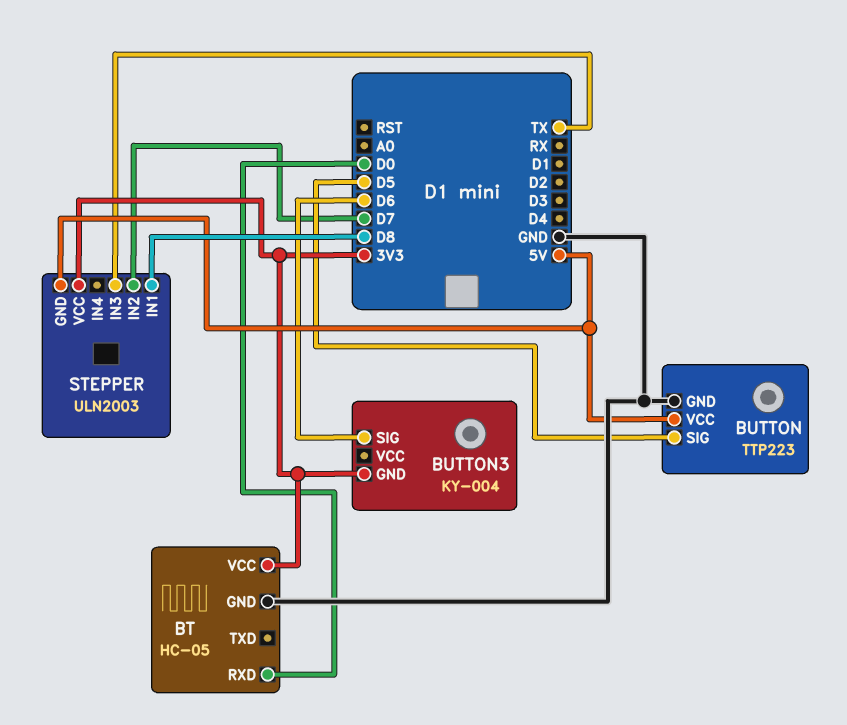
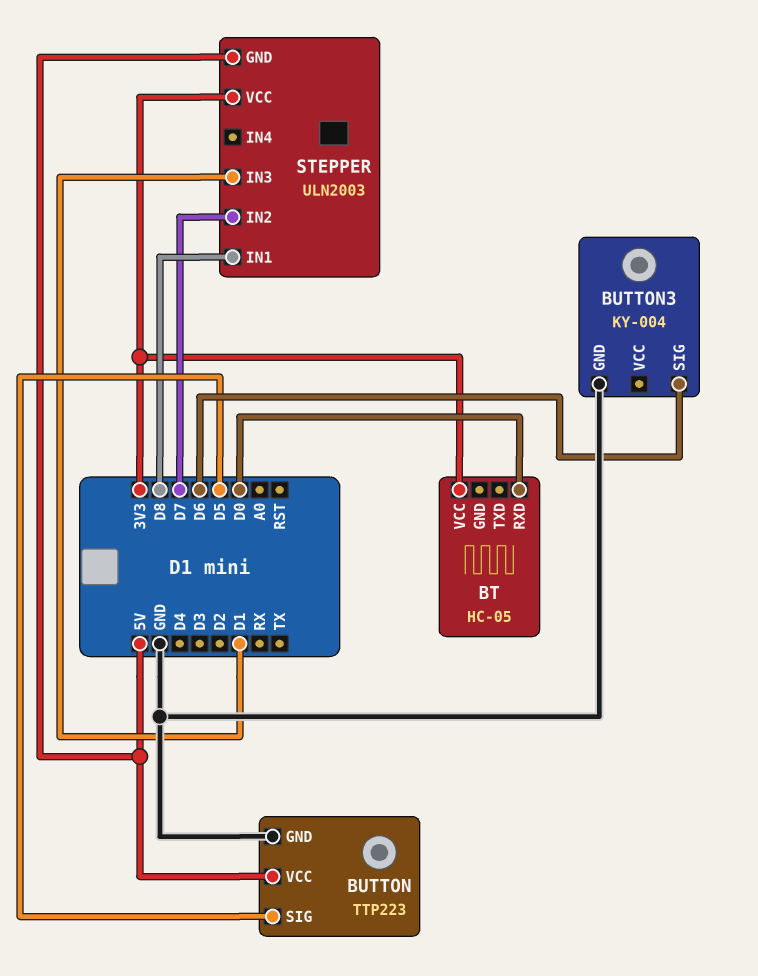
BT pin GND: GND -> none
BUTTON3 pin GND: 3V3 -> GND
STEPPER pin IN3: TX -> D1

